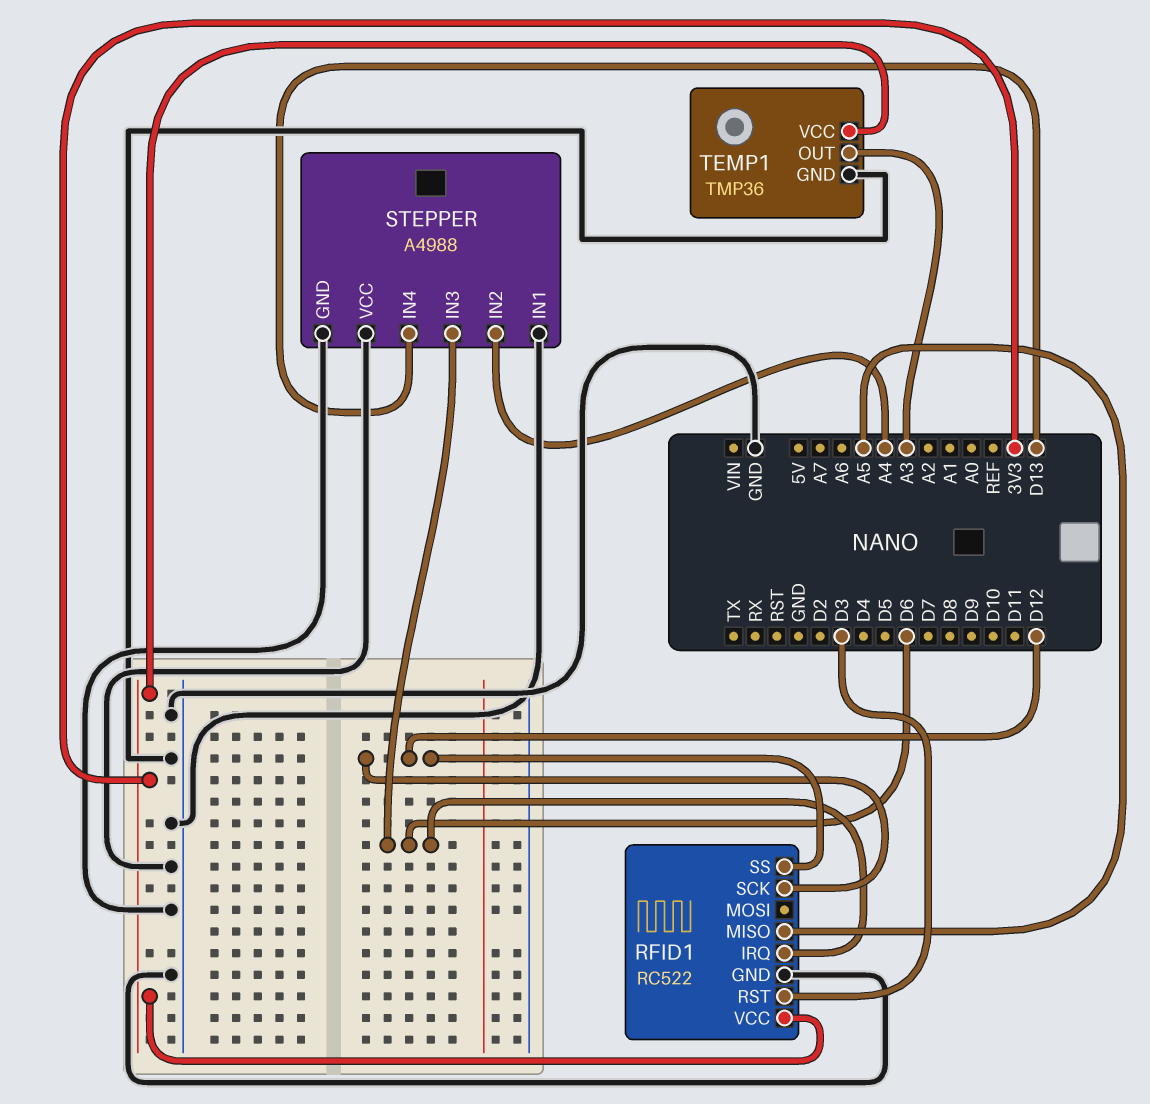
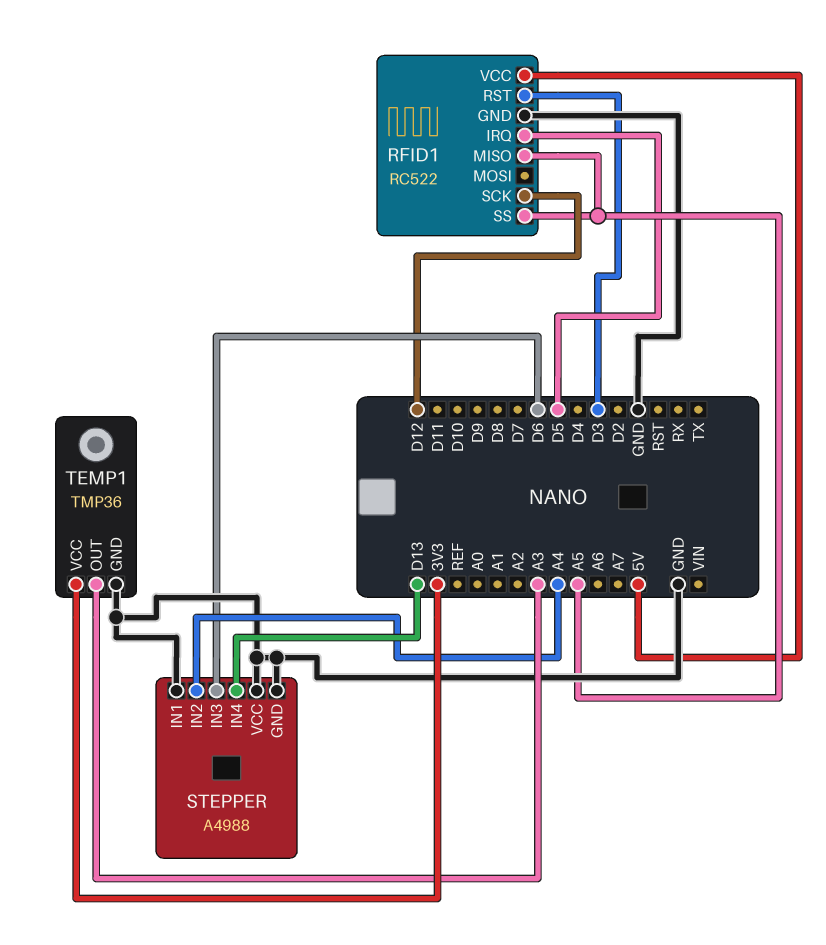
RFID1 pin IRQ: D6 -> D5
RFID1 pin SS: D12 -> A5
RFID1 pin VCC: 3V3 -> 5V

